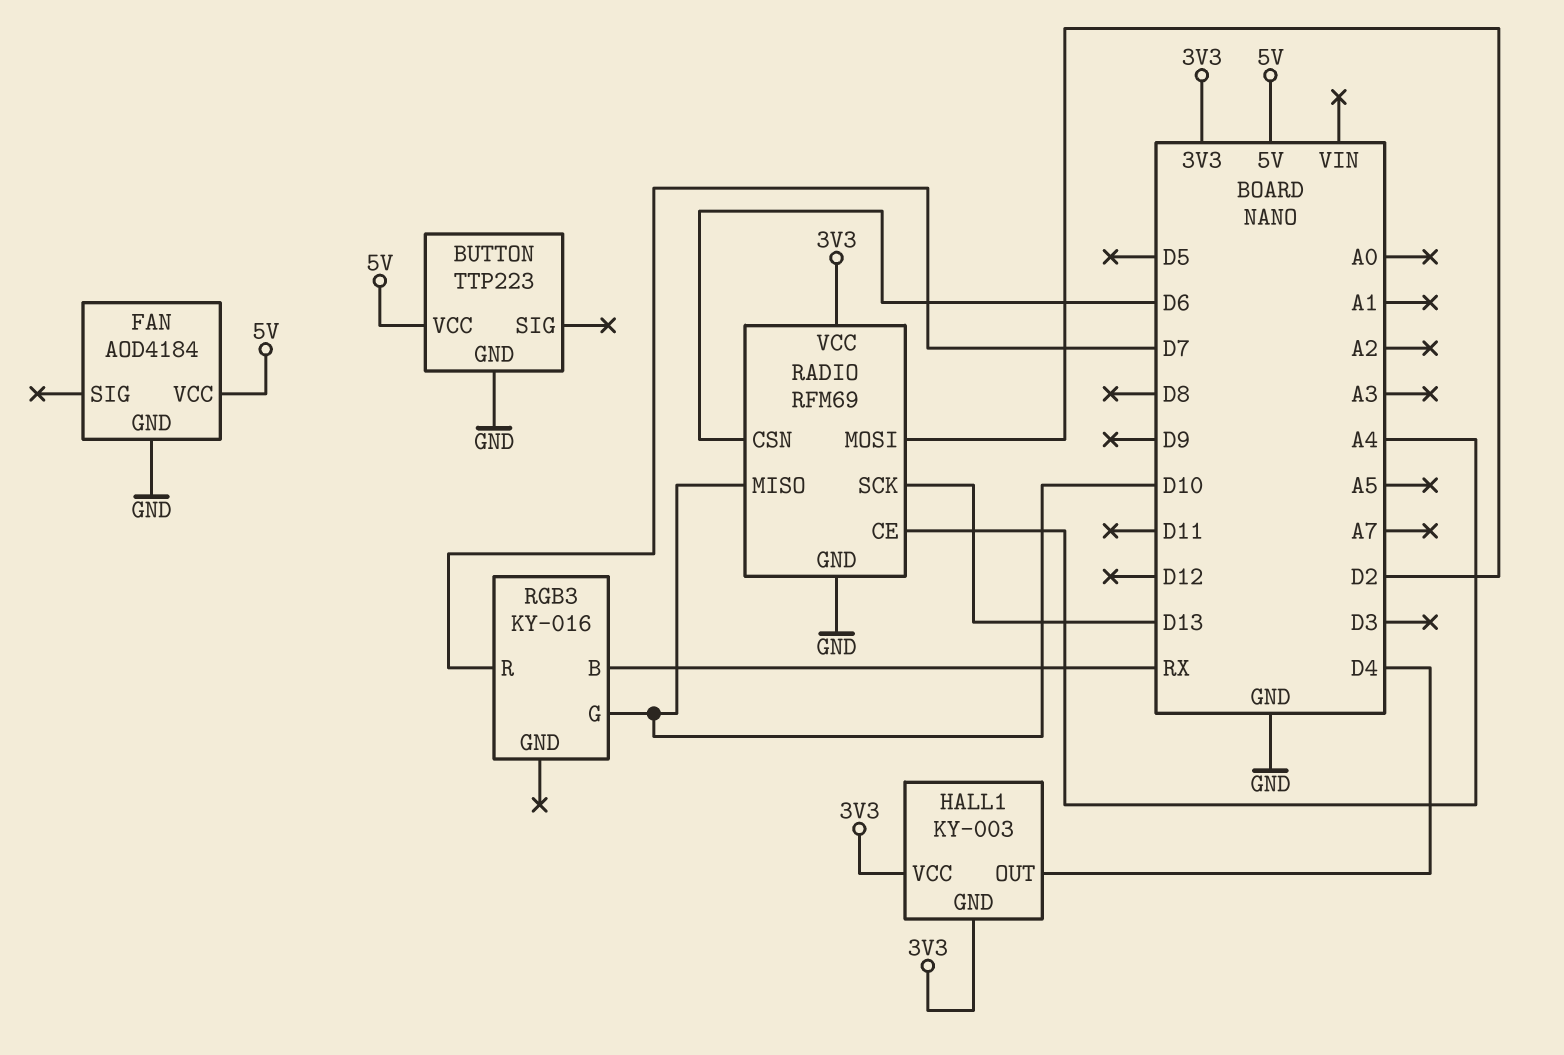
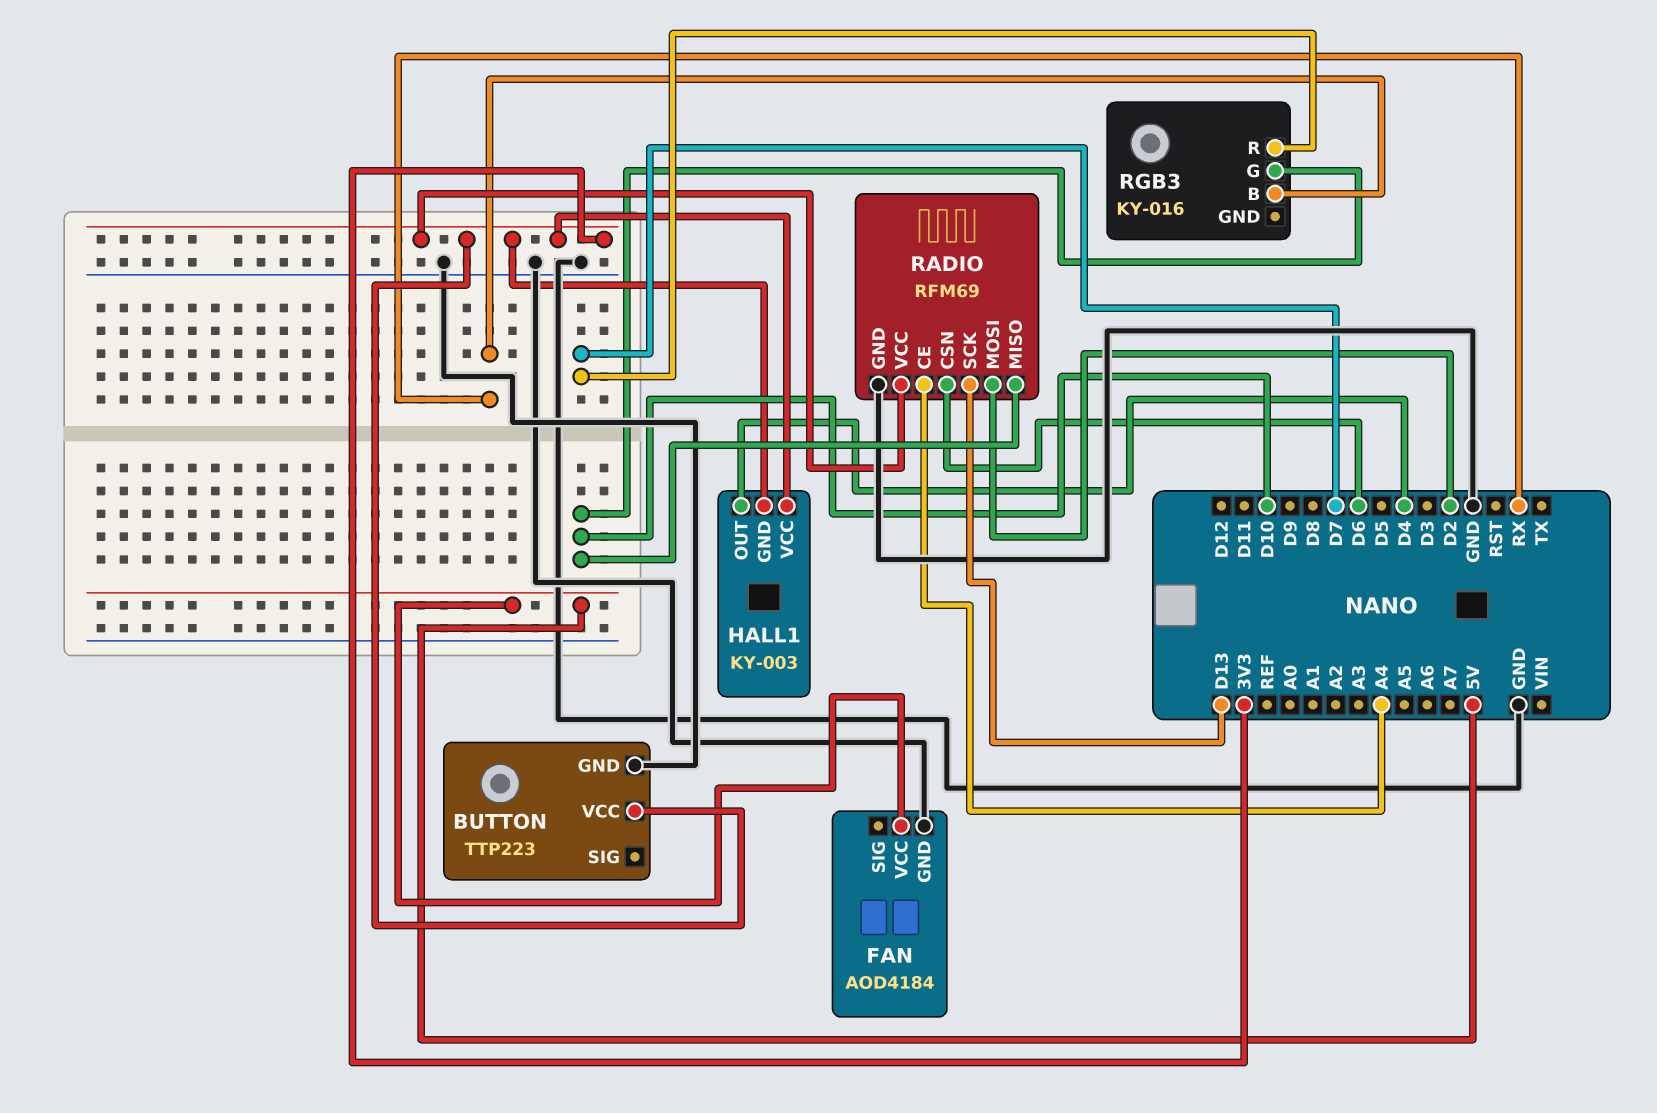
BUTTON pin VCC: 5V -> 3V3

